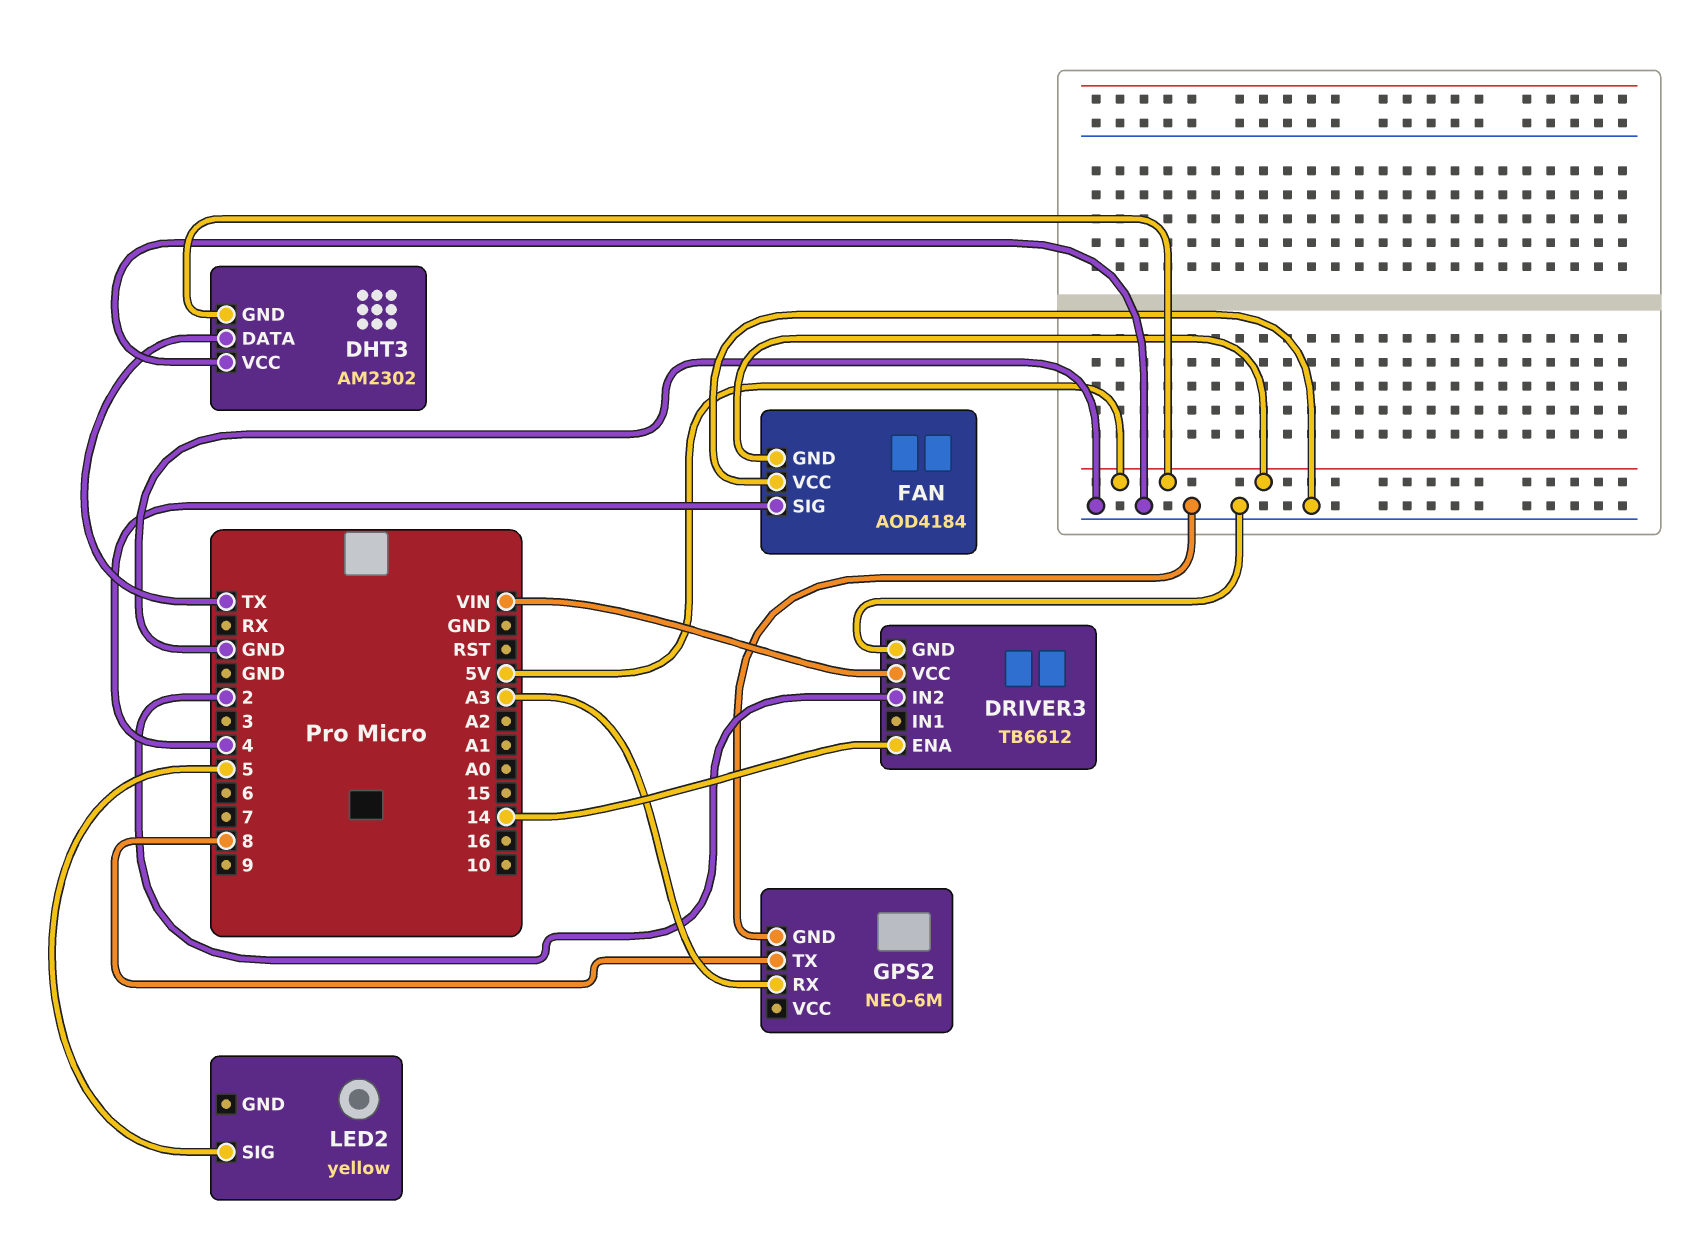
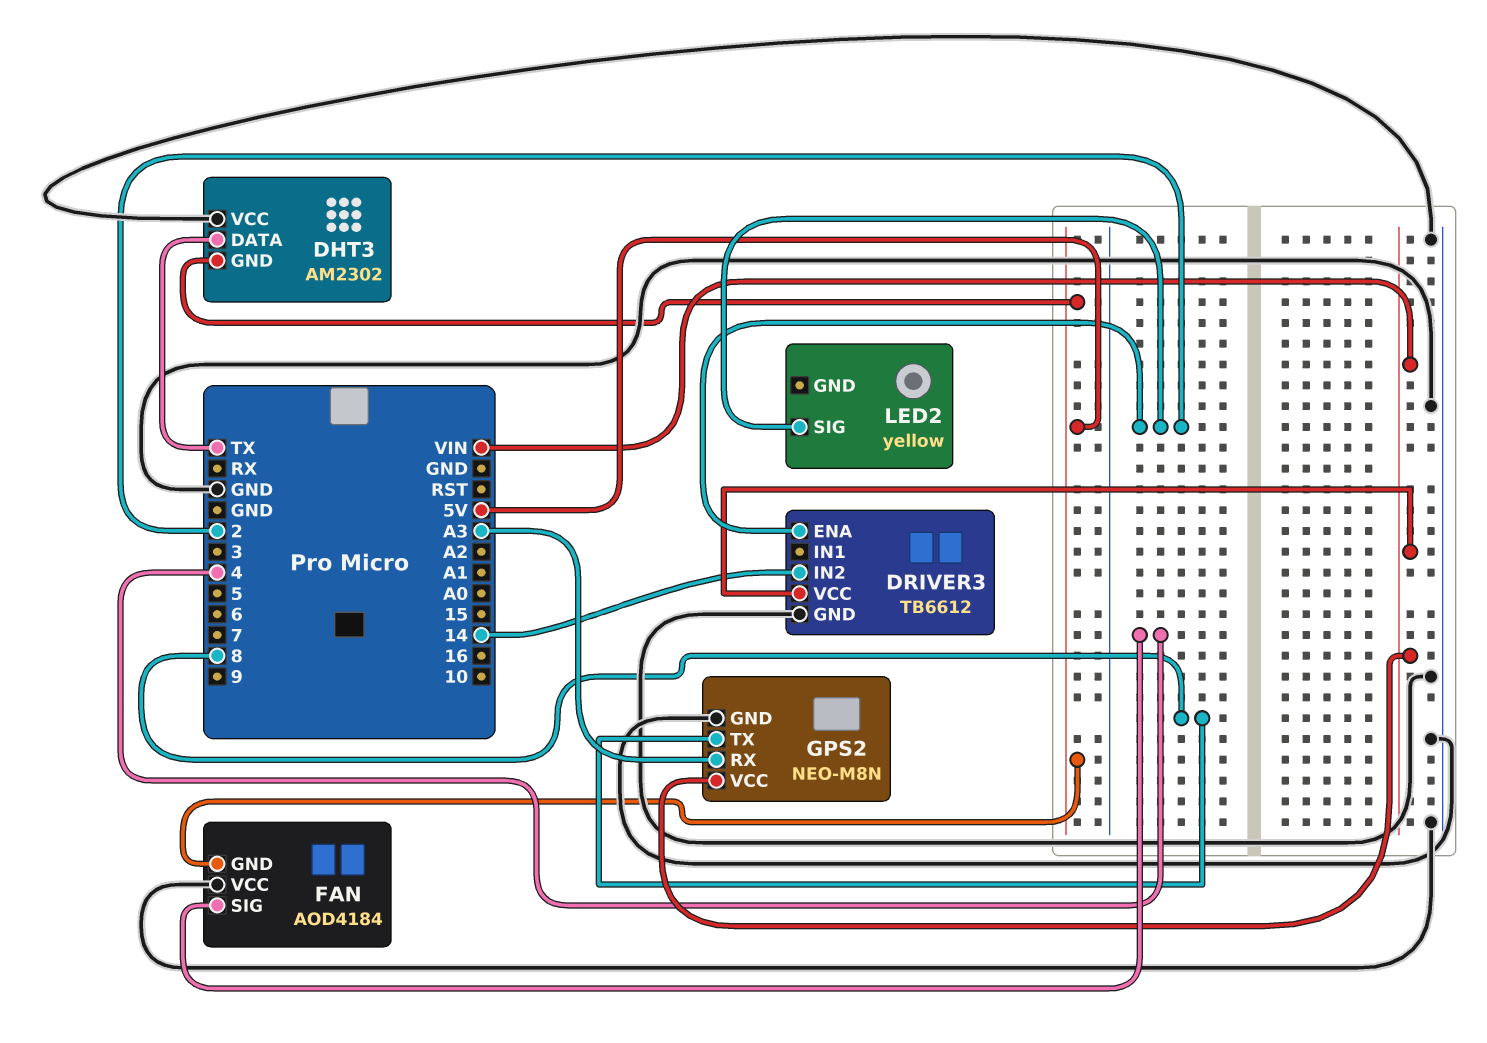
DRIVER3 pin ENA: 14 -> 2
DRIVER3 pin IN2: 2 -> 14
GPS2: NEO-6M -> NEO-M8N
GPS2 pin VCC: none -> VIN
LED2 pin SIG: 5 -> 2

